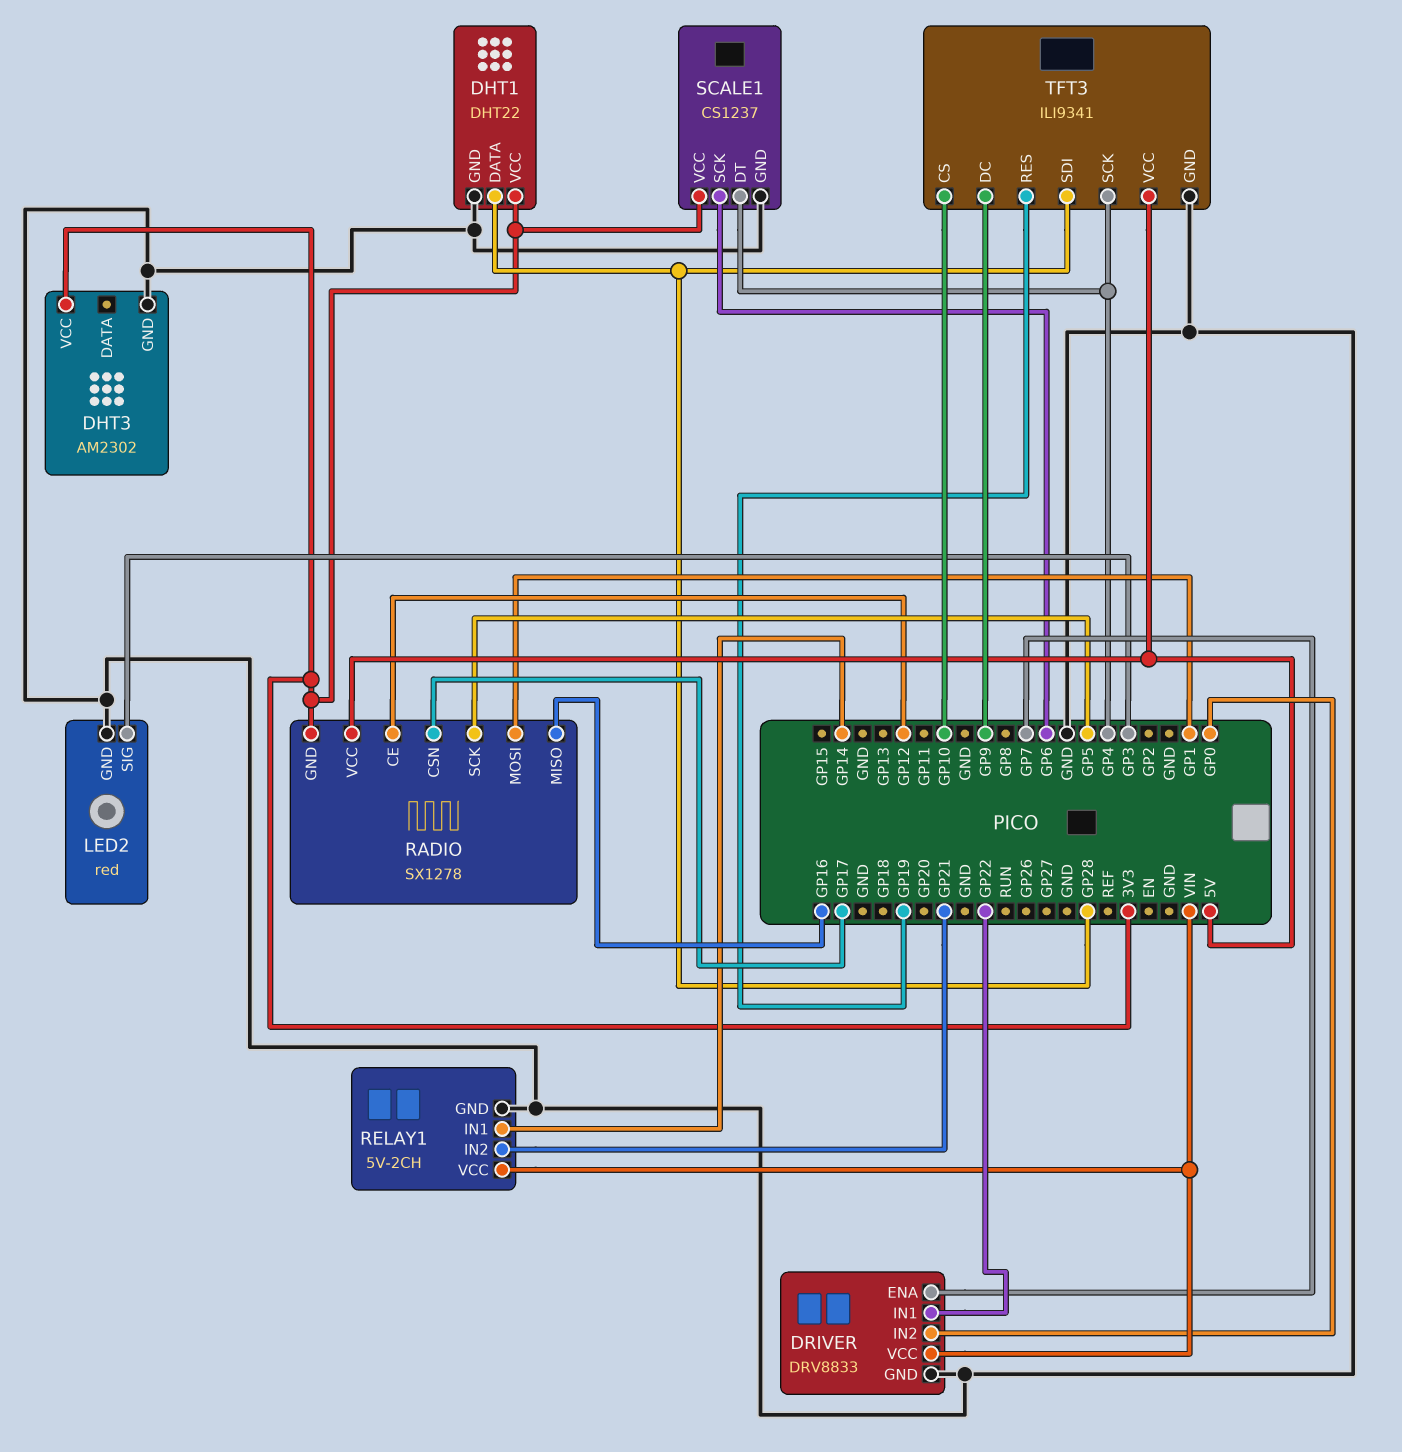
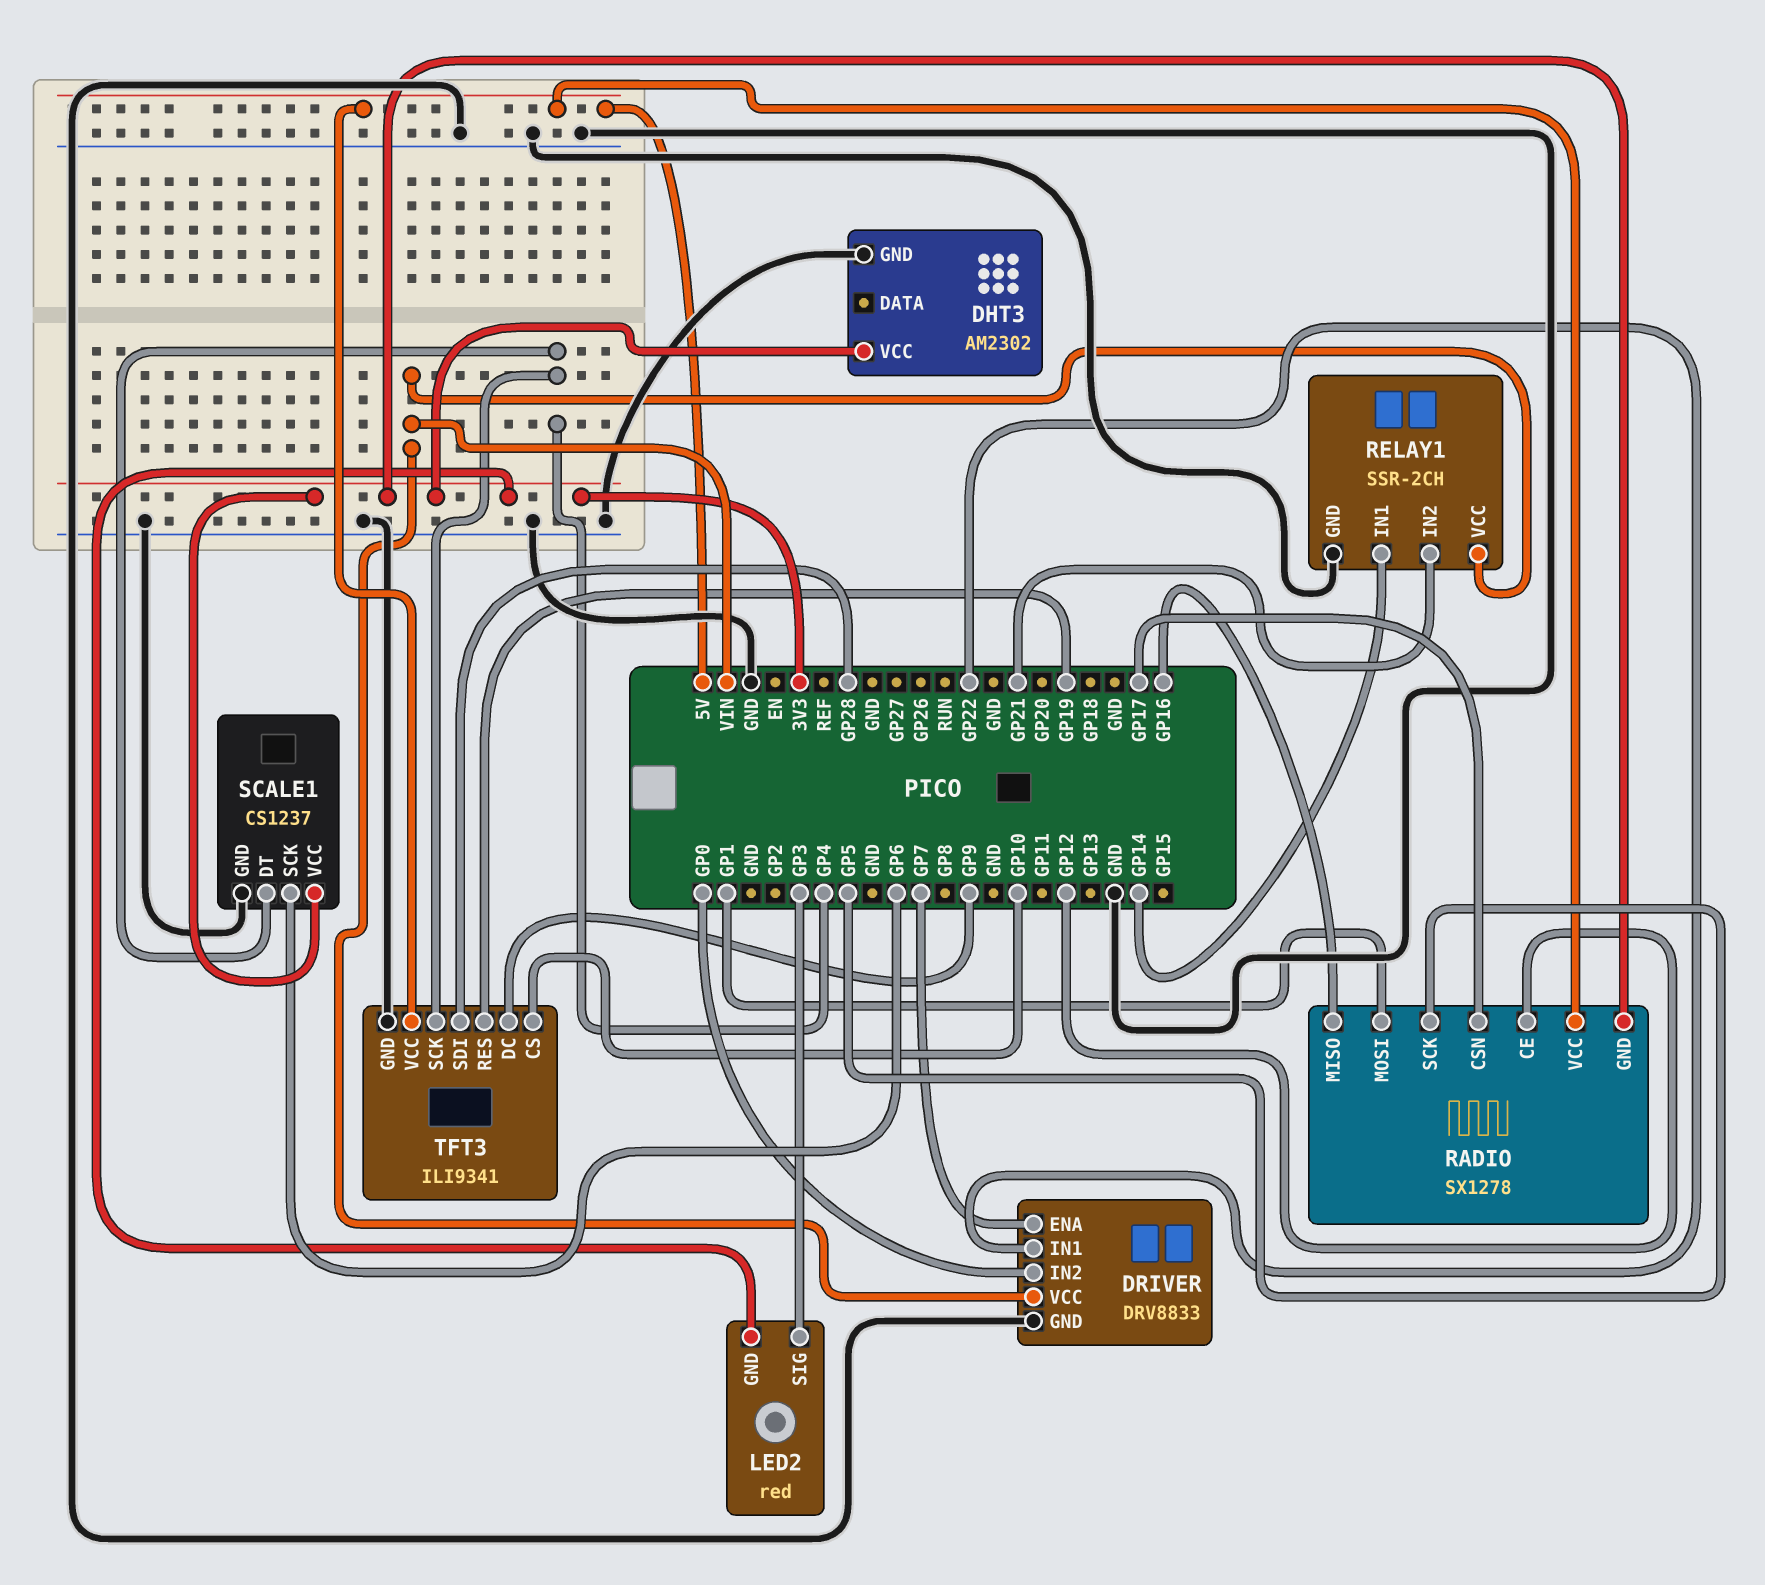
DHT1: DHT22 -> none
DHT1 pin DATA: GP28 -> none
DHT1 pin GND: GND -> none
DHT1 pin VCC: 3V3 -> none
LED2 pin GND: GND -> 3V3
RELAY1: 5V-2CH -> SSR-2CH

